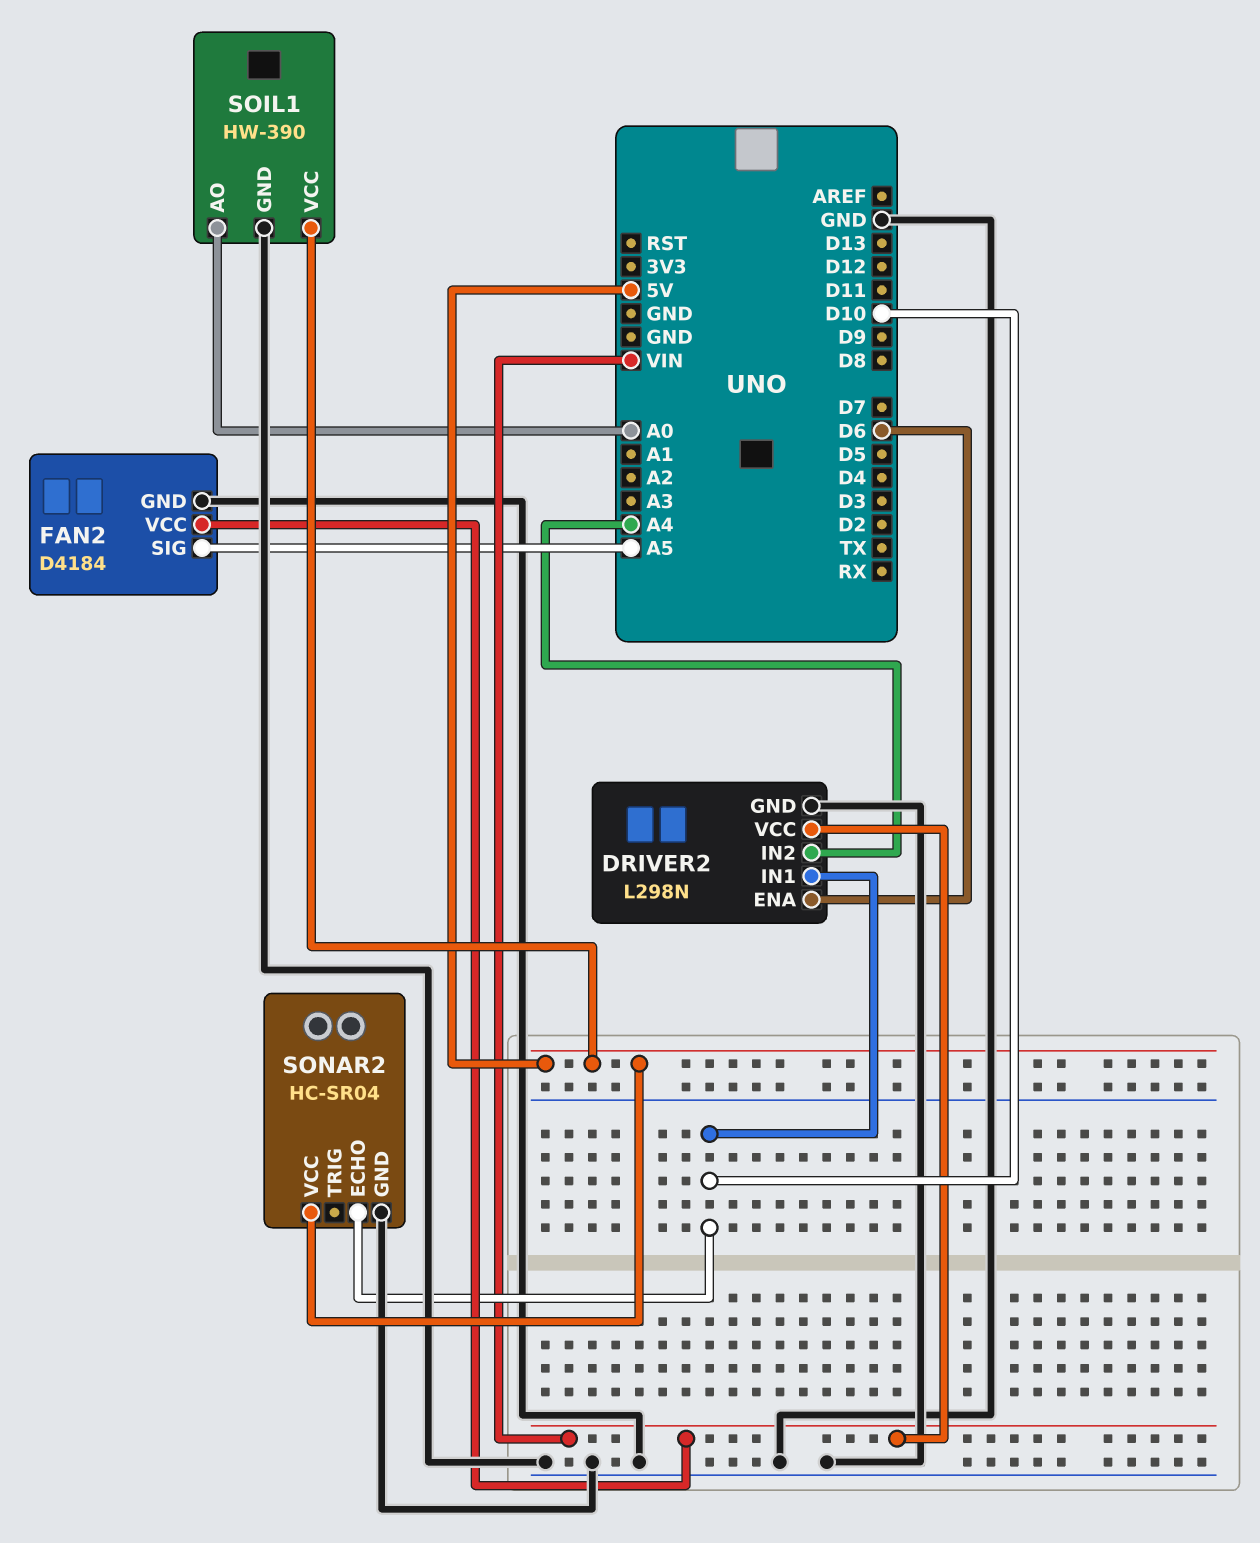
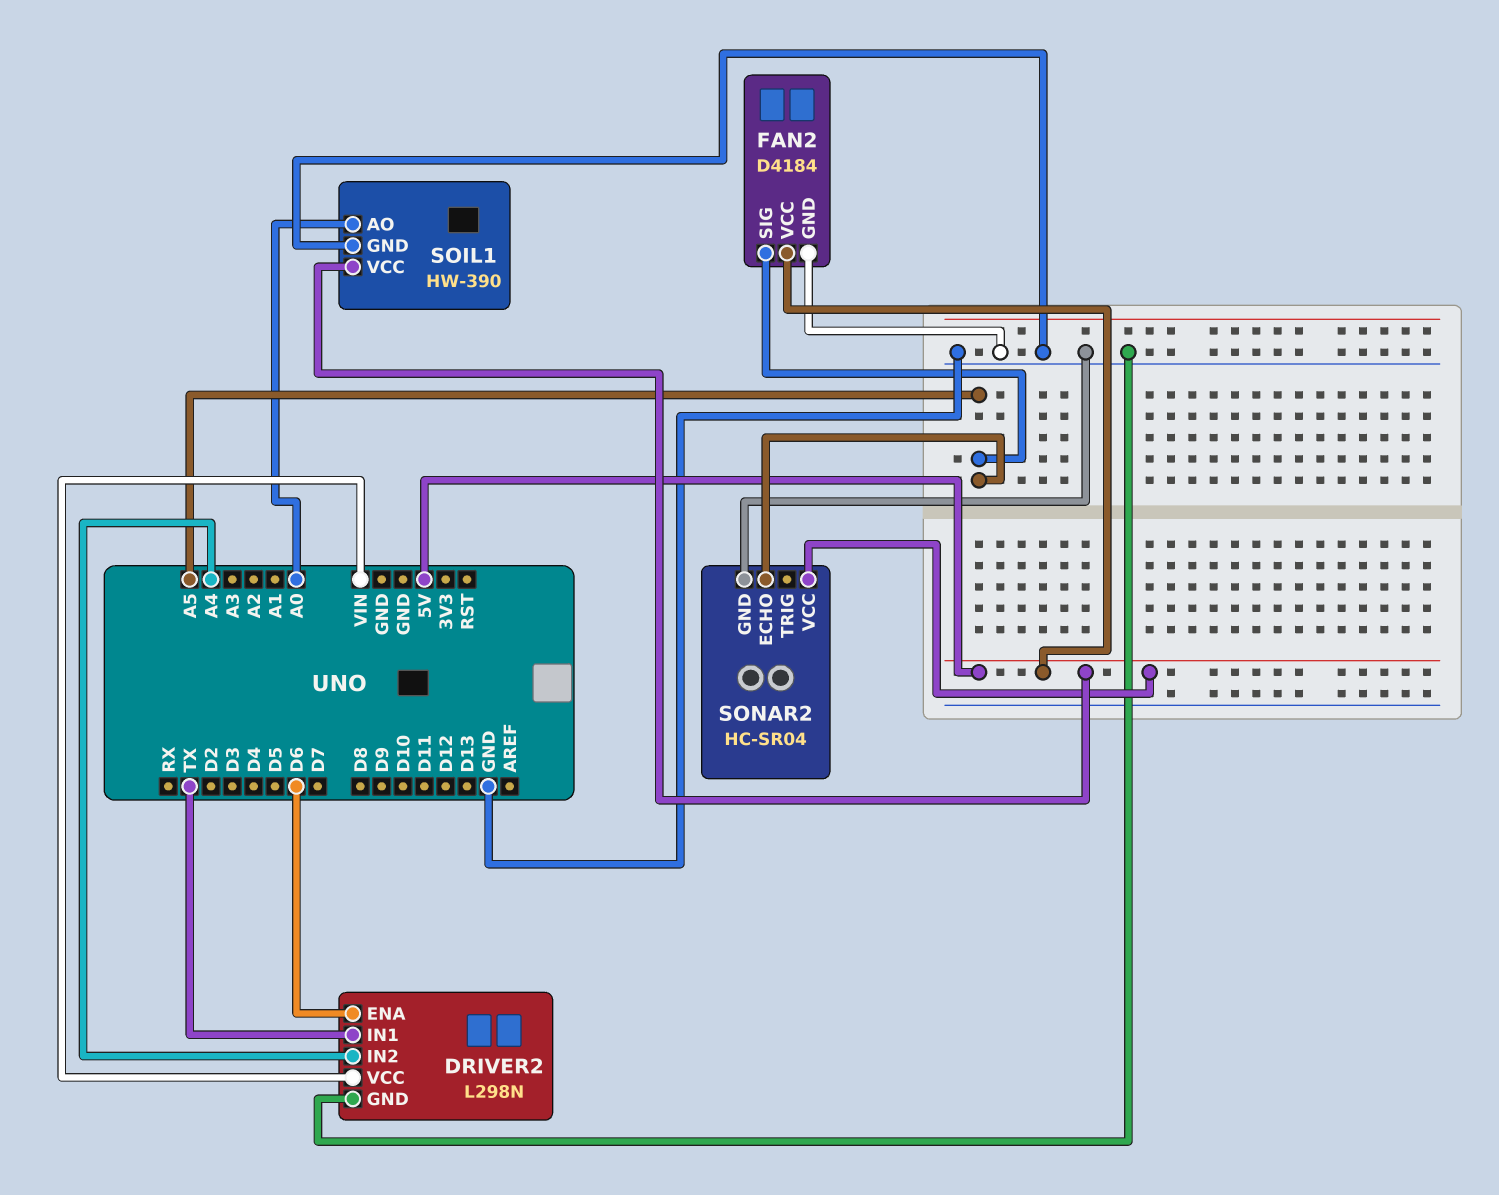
DRIVER2 pin IN1: D10 -> TX
FAN2 pin VCC: VIN -> 5V
SONAR2 pin ECHO: D10 -> A5

